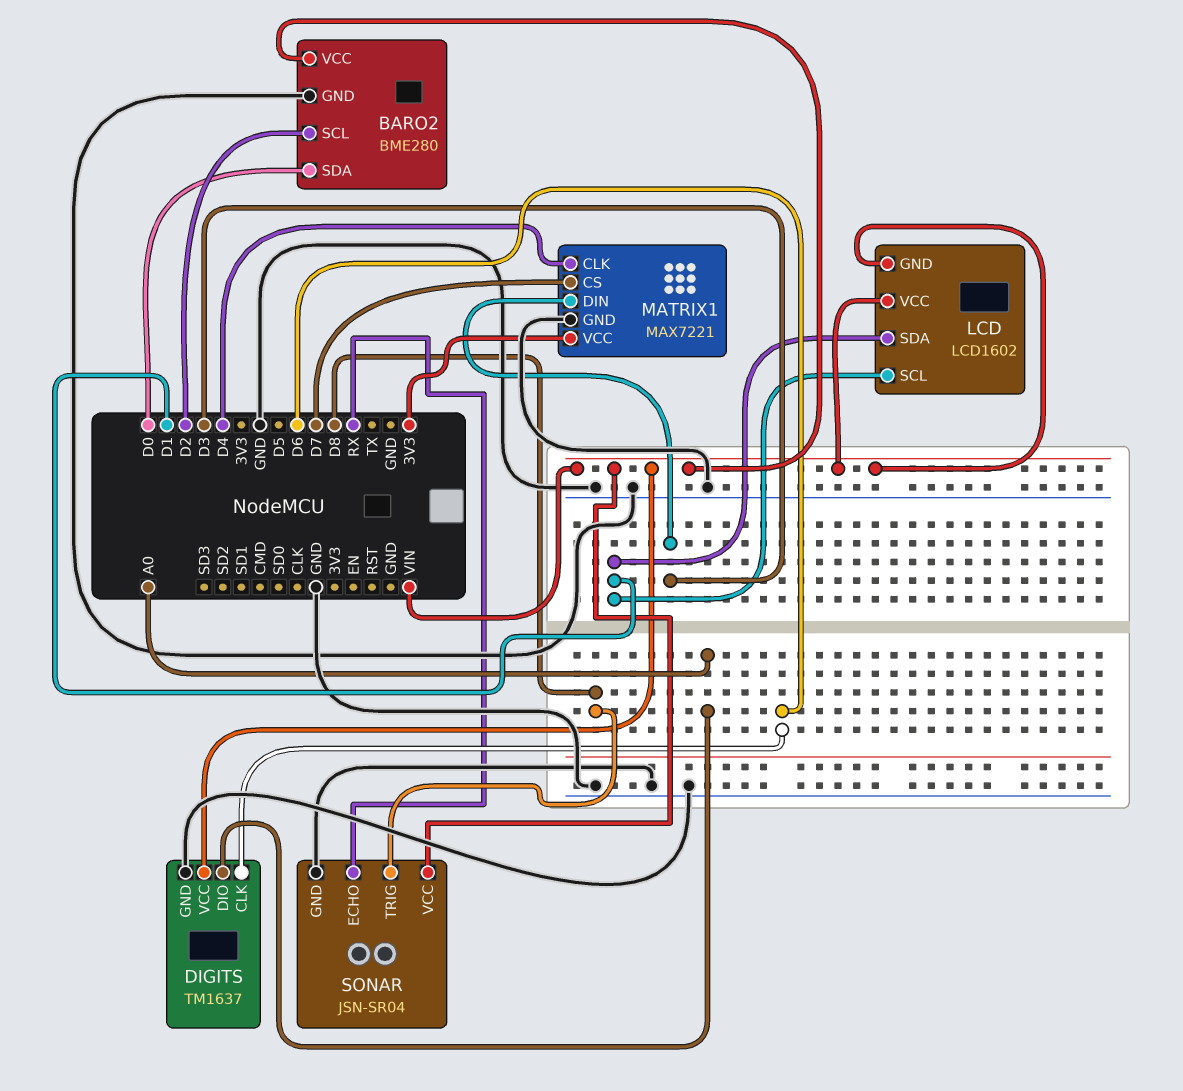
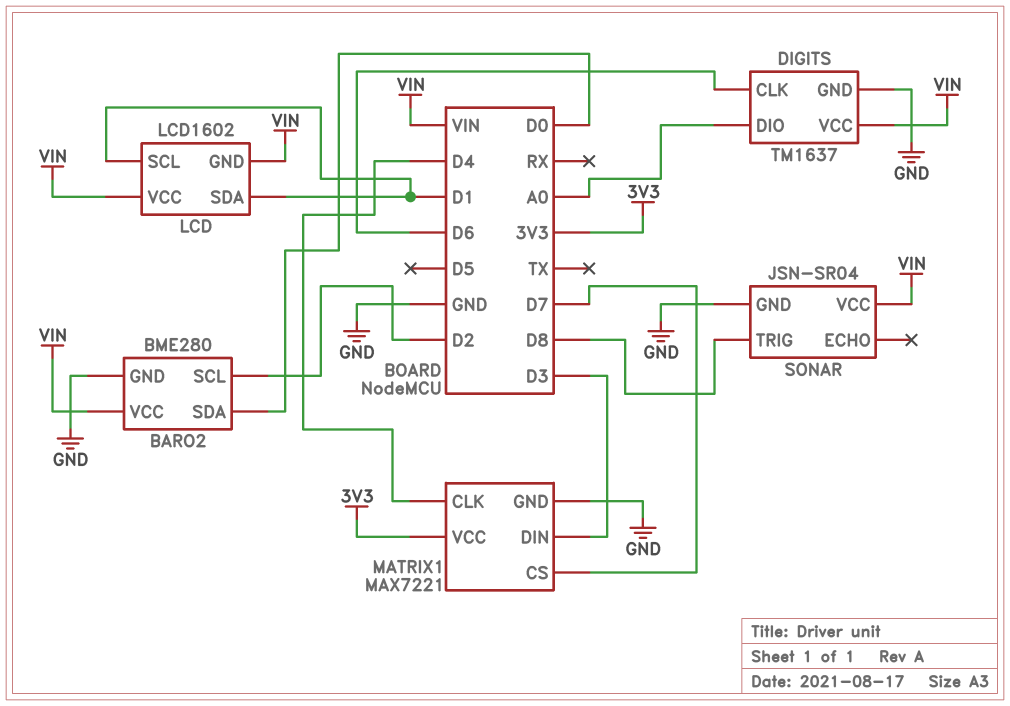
SONAR pin ECHO: RX -> none

